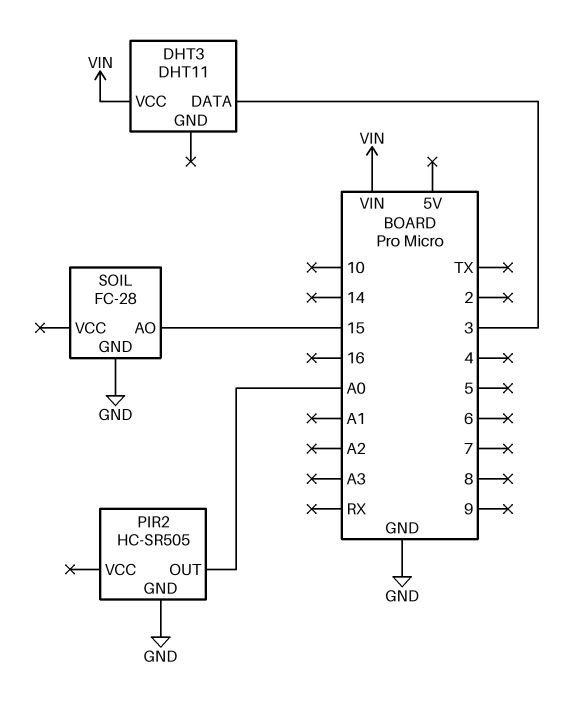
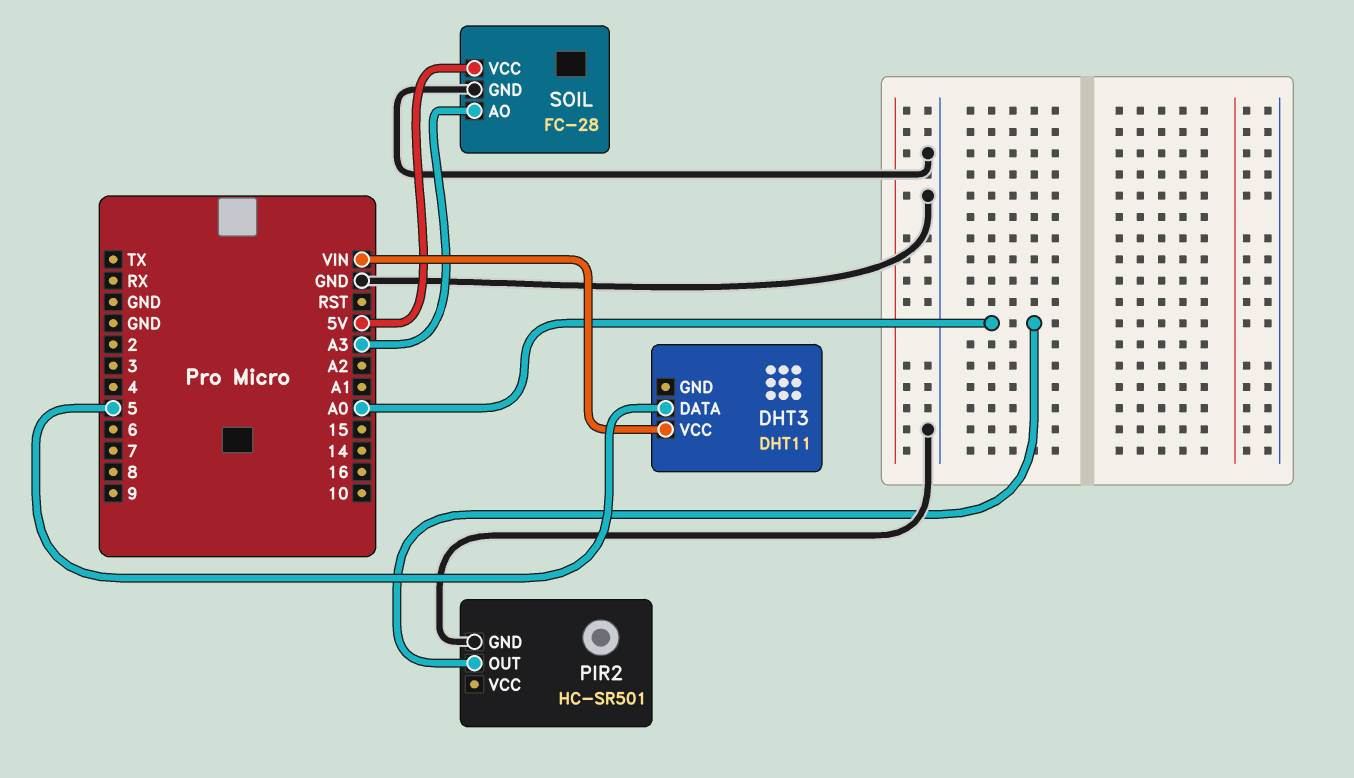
DHT3 pin DATA: 3 -> 5
PIR2: HC-SR505 -> HC-SR501
SOIL pin AO: 15 -> A3
SOIL pin VCC: none -> 5V

